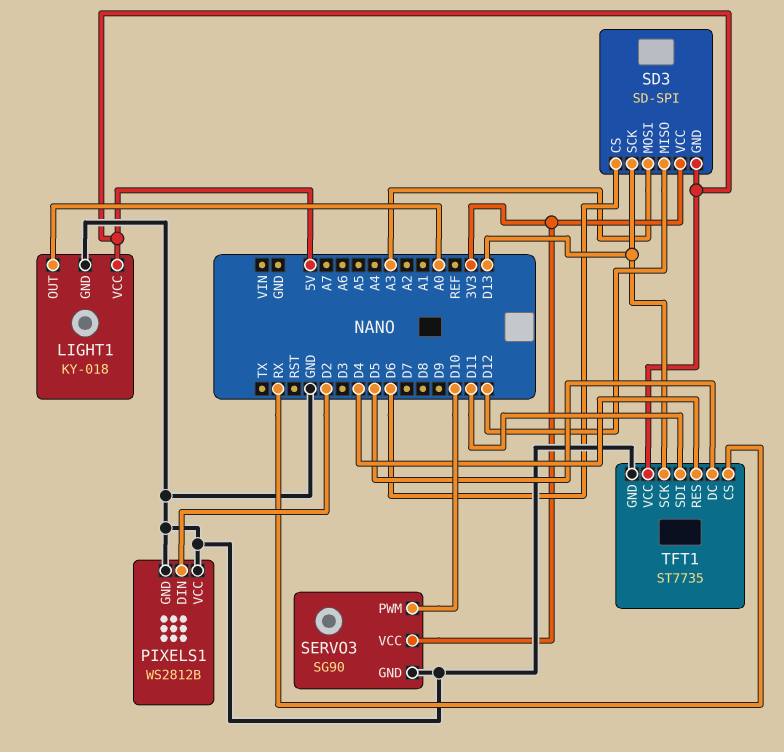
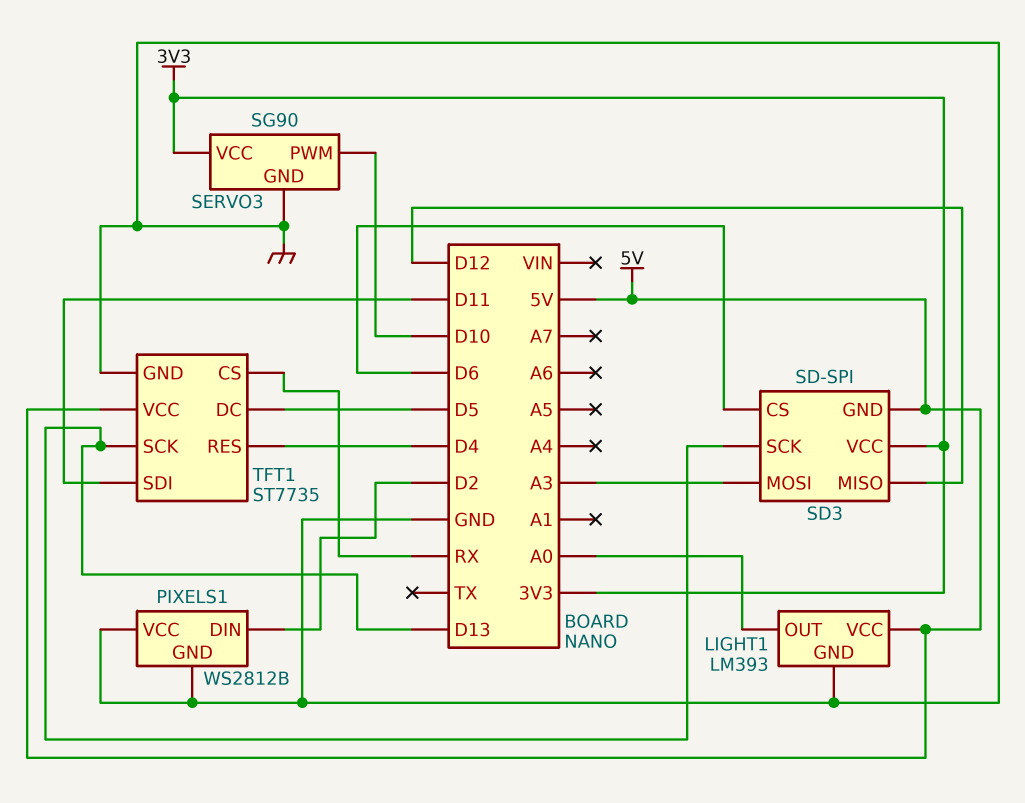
LIGHT1: KY-018 -> LM393

